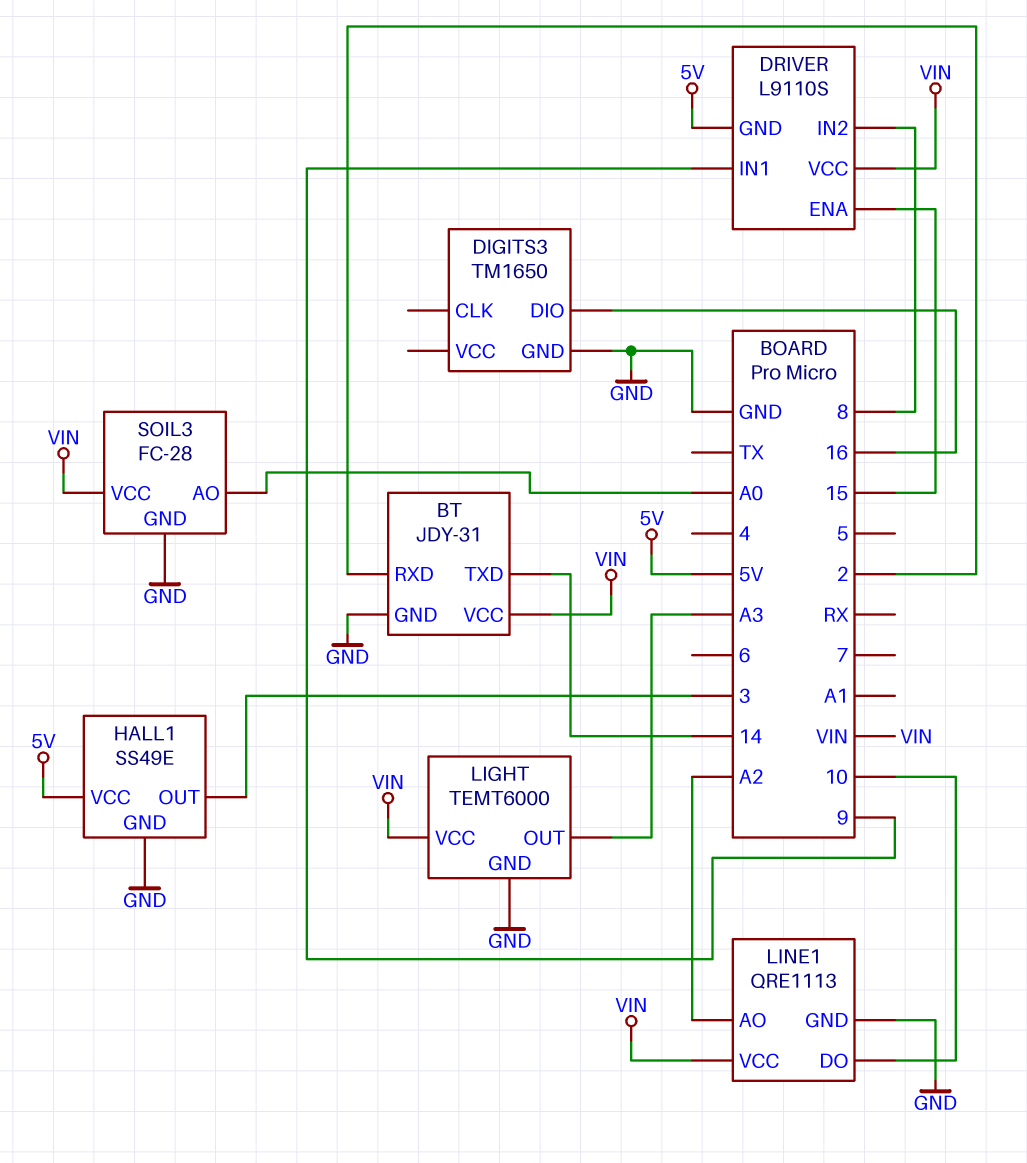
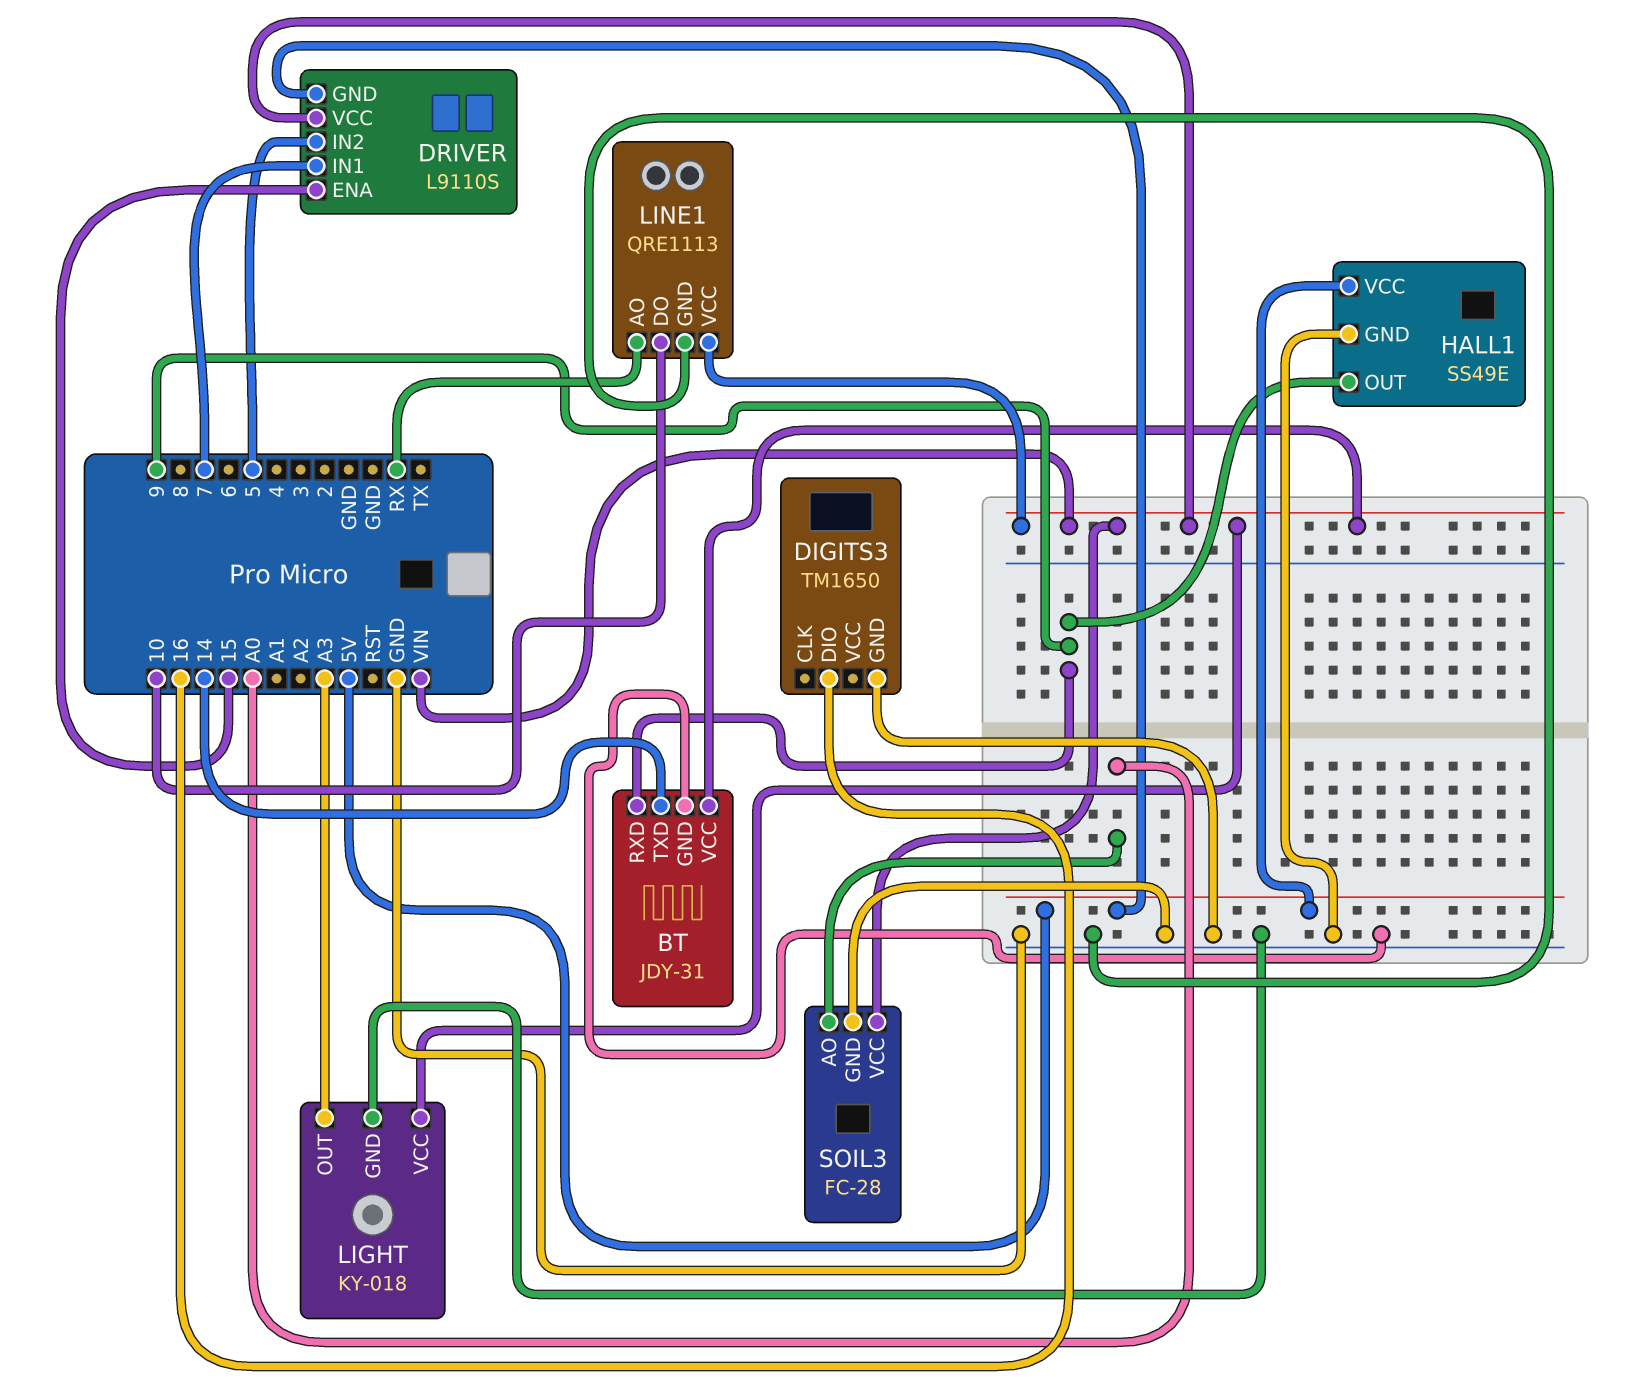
BT pin RXD: 2 -> 9
DRIVER pin IN1: 9 -> 7
DRIVER pin IN2: 8 -> 5
HALL1 pin OUT: 3 -> 9
LIGHT: TEMT6000 -> KY-018
LINE1 pin AO: A2 -> RX

